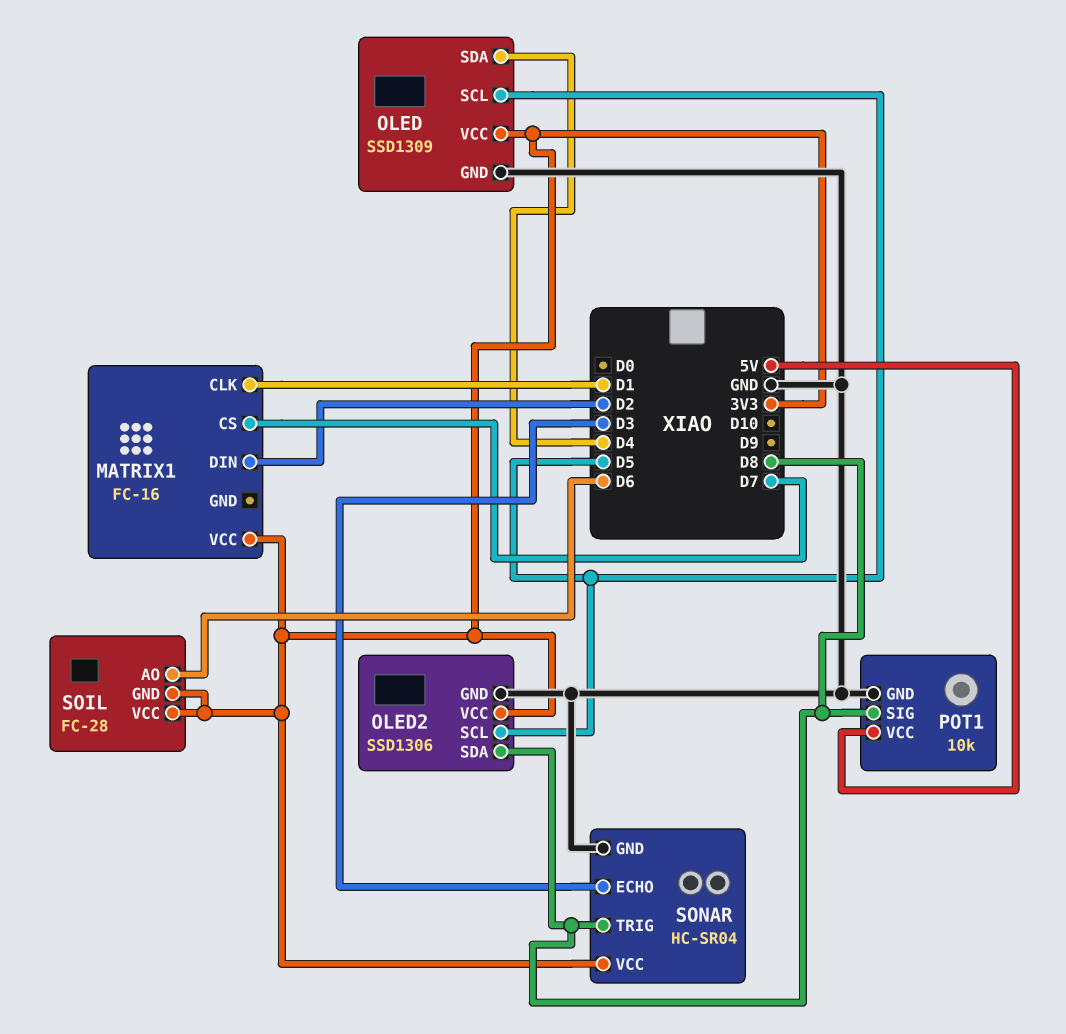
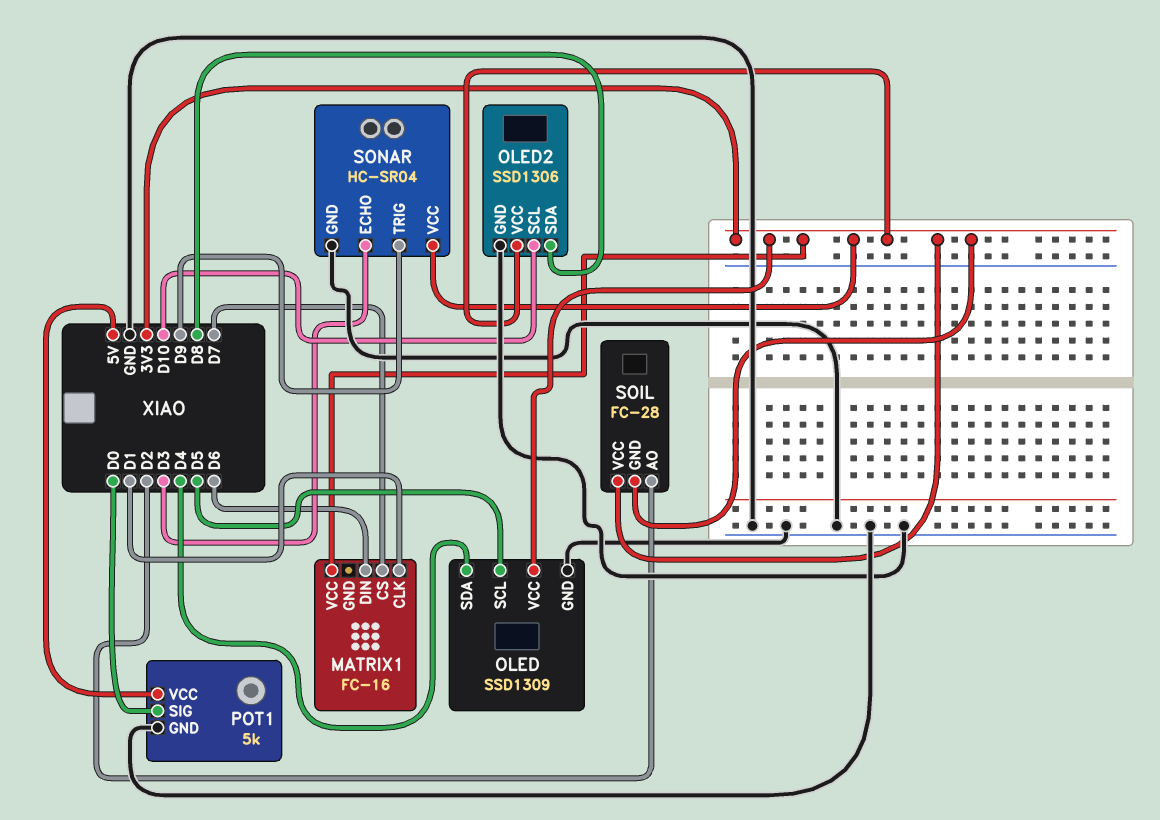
MATRIX1 pin DIN: D2 -> D6
OLED2 pin SCL: D5 -> D10
POT1: 10k -> 5k
POT1 pin SIG: D8 -> D0
SOIL pin AO: D6 -> D2
SONAR pin TRIG: D8 -> D9

